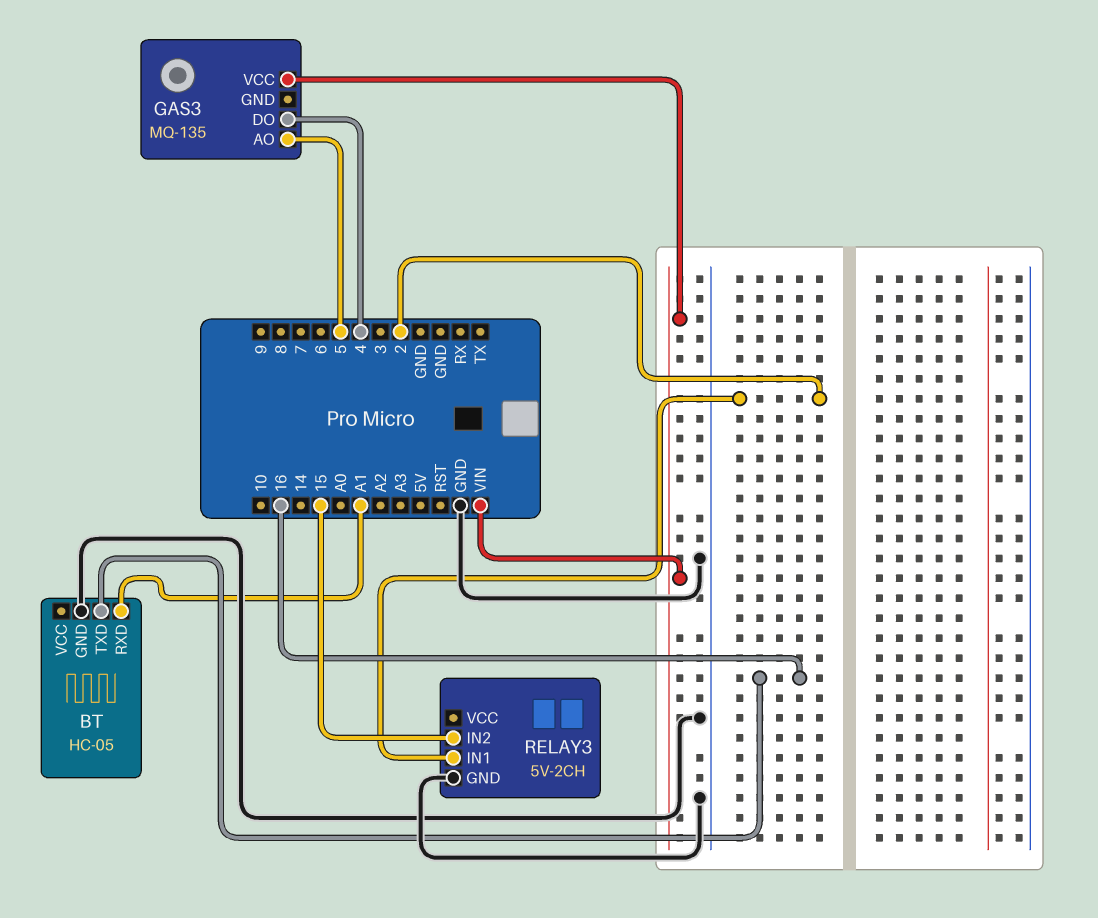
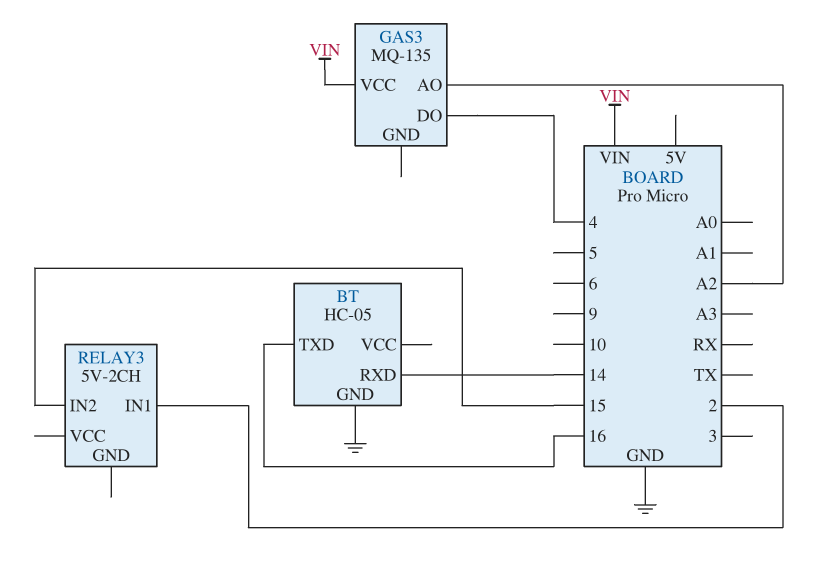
BT pin RXD: A1 -> 14
GAS3 pin AO: 5 -> A2
RELAY3 pin GND: GND -> none

